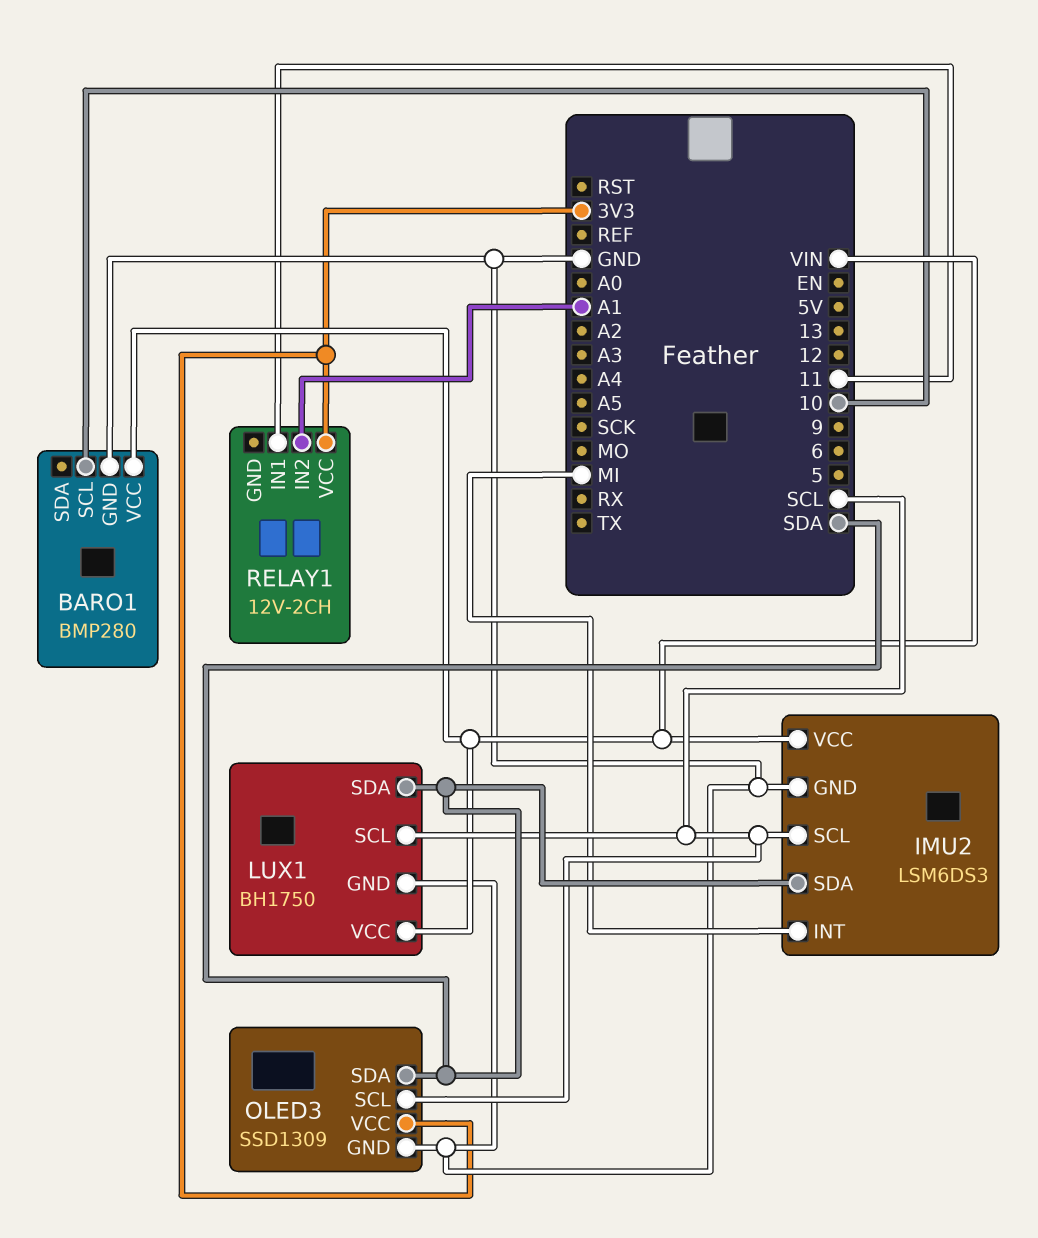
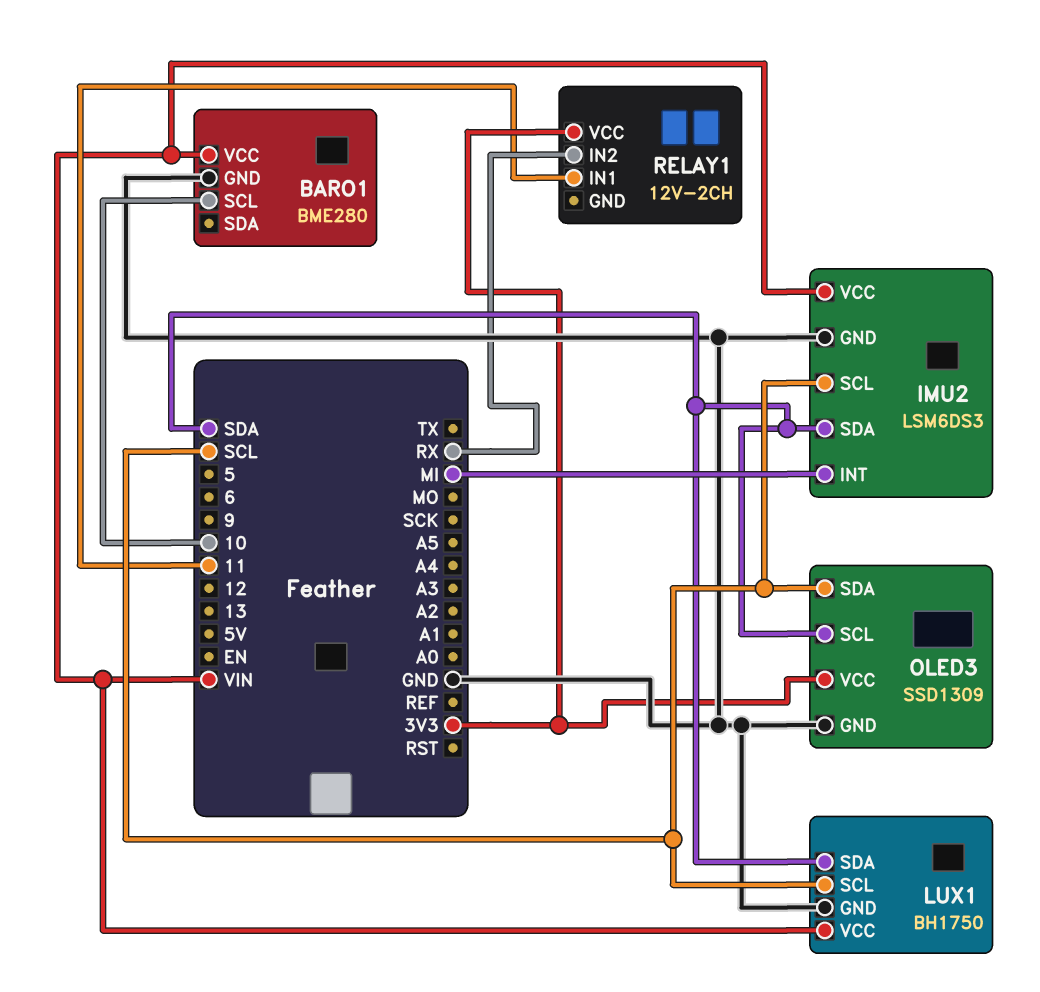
BARO1: BMP280 -> BME280
OLED3 pin SCL: SCL -> SDA
OLED3 pin SDA: SDA -> SCL
RELAY1 pin IN2: A1 -> RX

